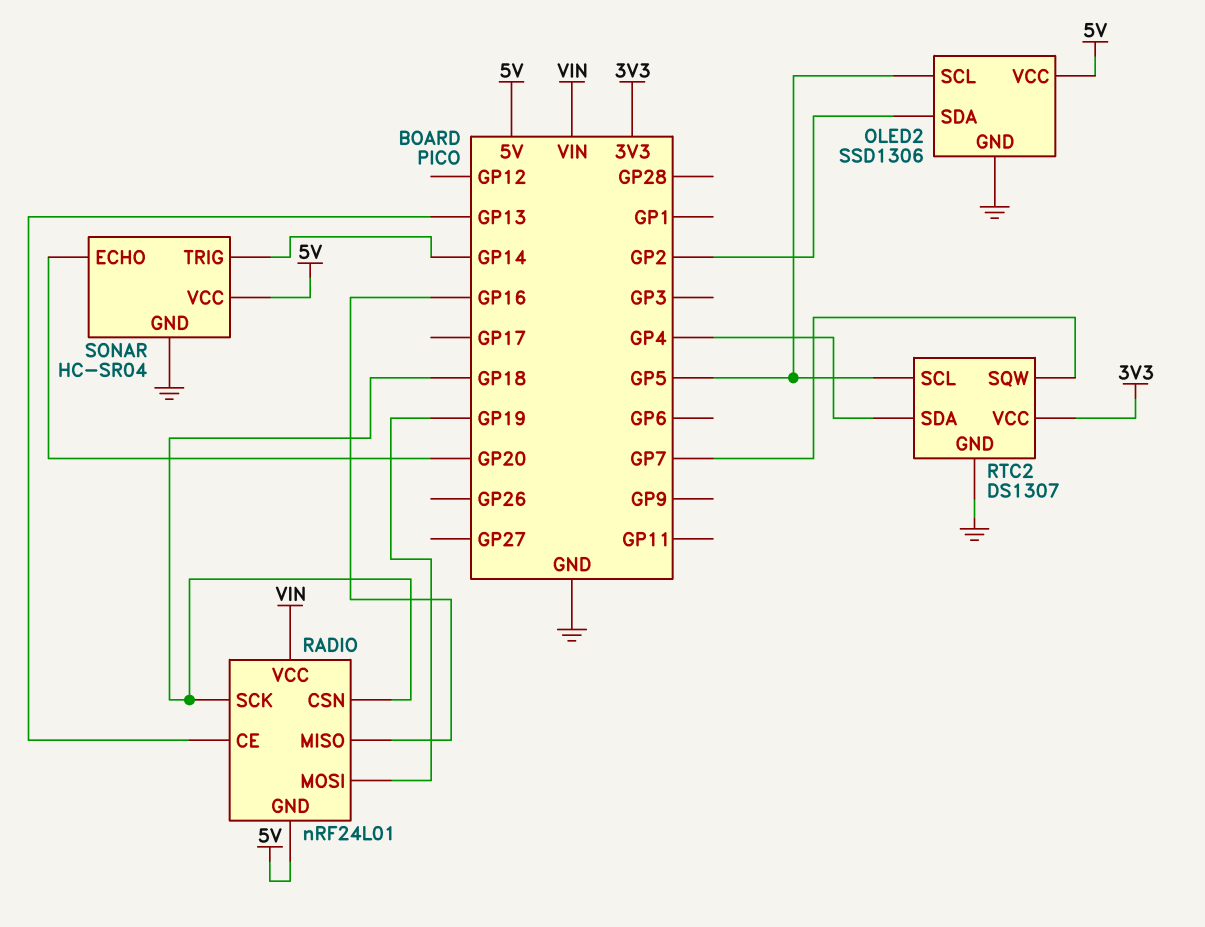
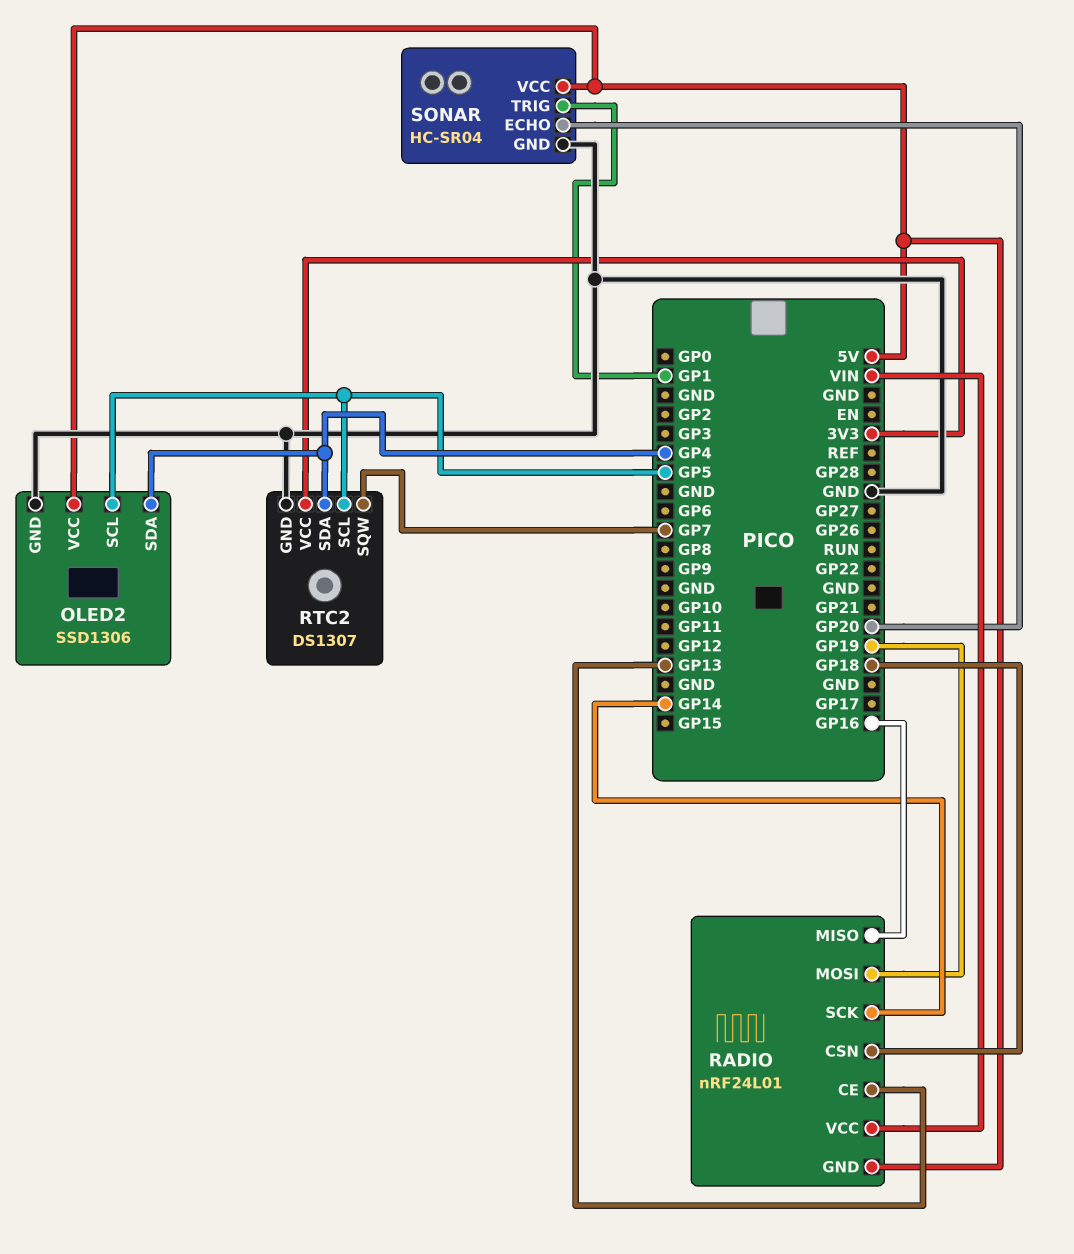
OLED2 pin SDA: GP2 -> GP4
RADIO pin SCK: GP18 -> GP14
SONAR pin TRIG: GP14 -> GP1

